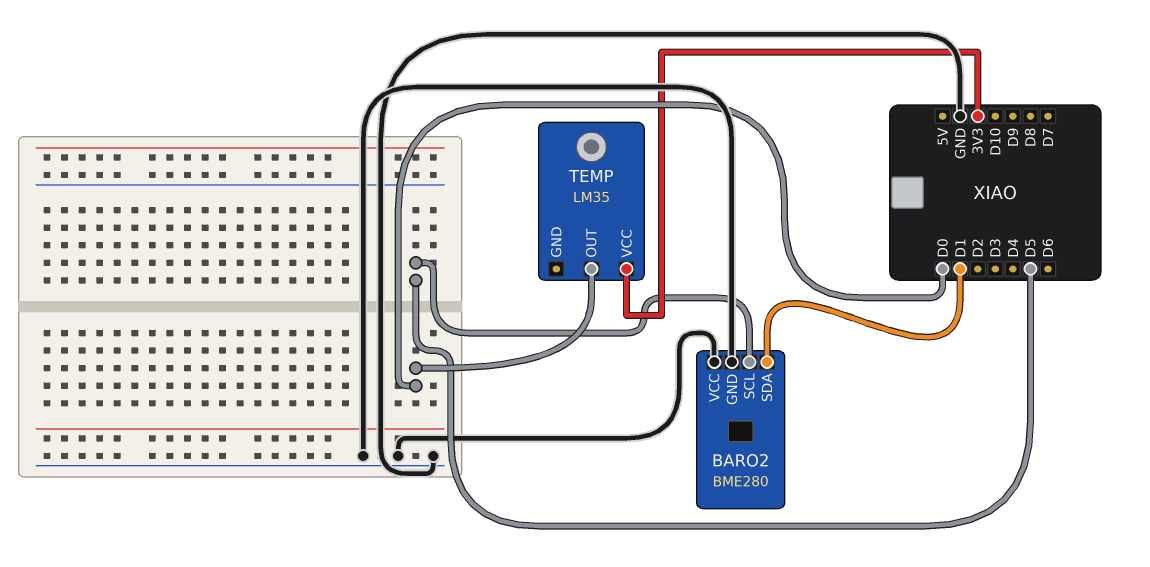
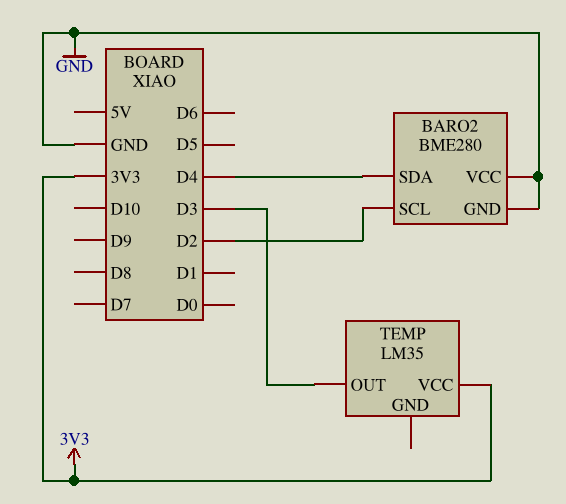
BARO2 pin SCL: D5 -> D2
BARO2 pin SDA: D1 -> D4
TEMP pin OUT: D0 -> D3

